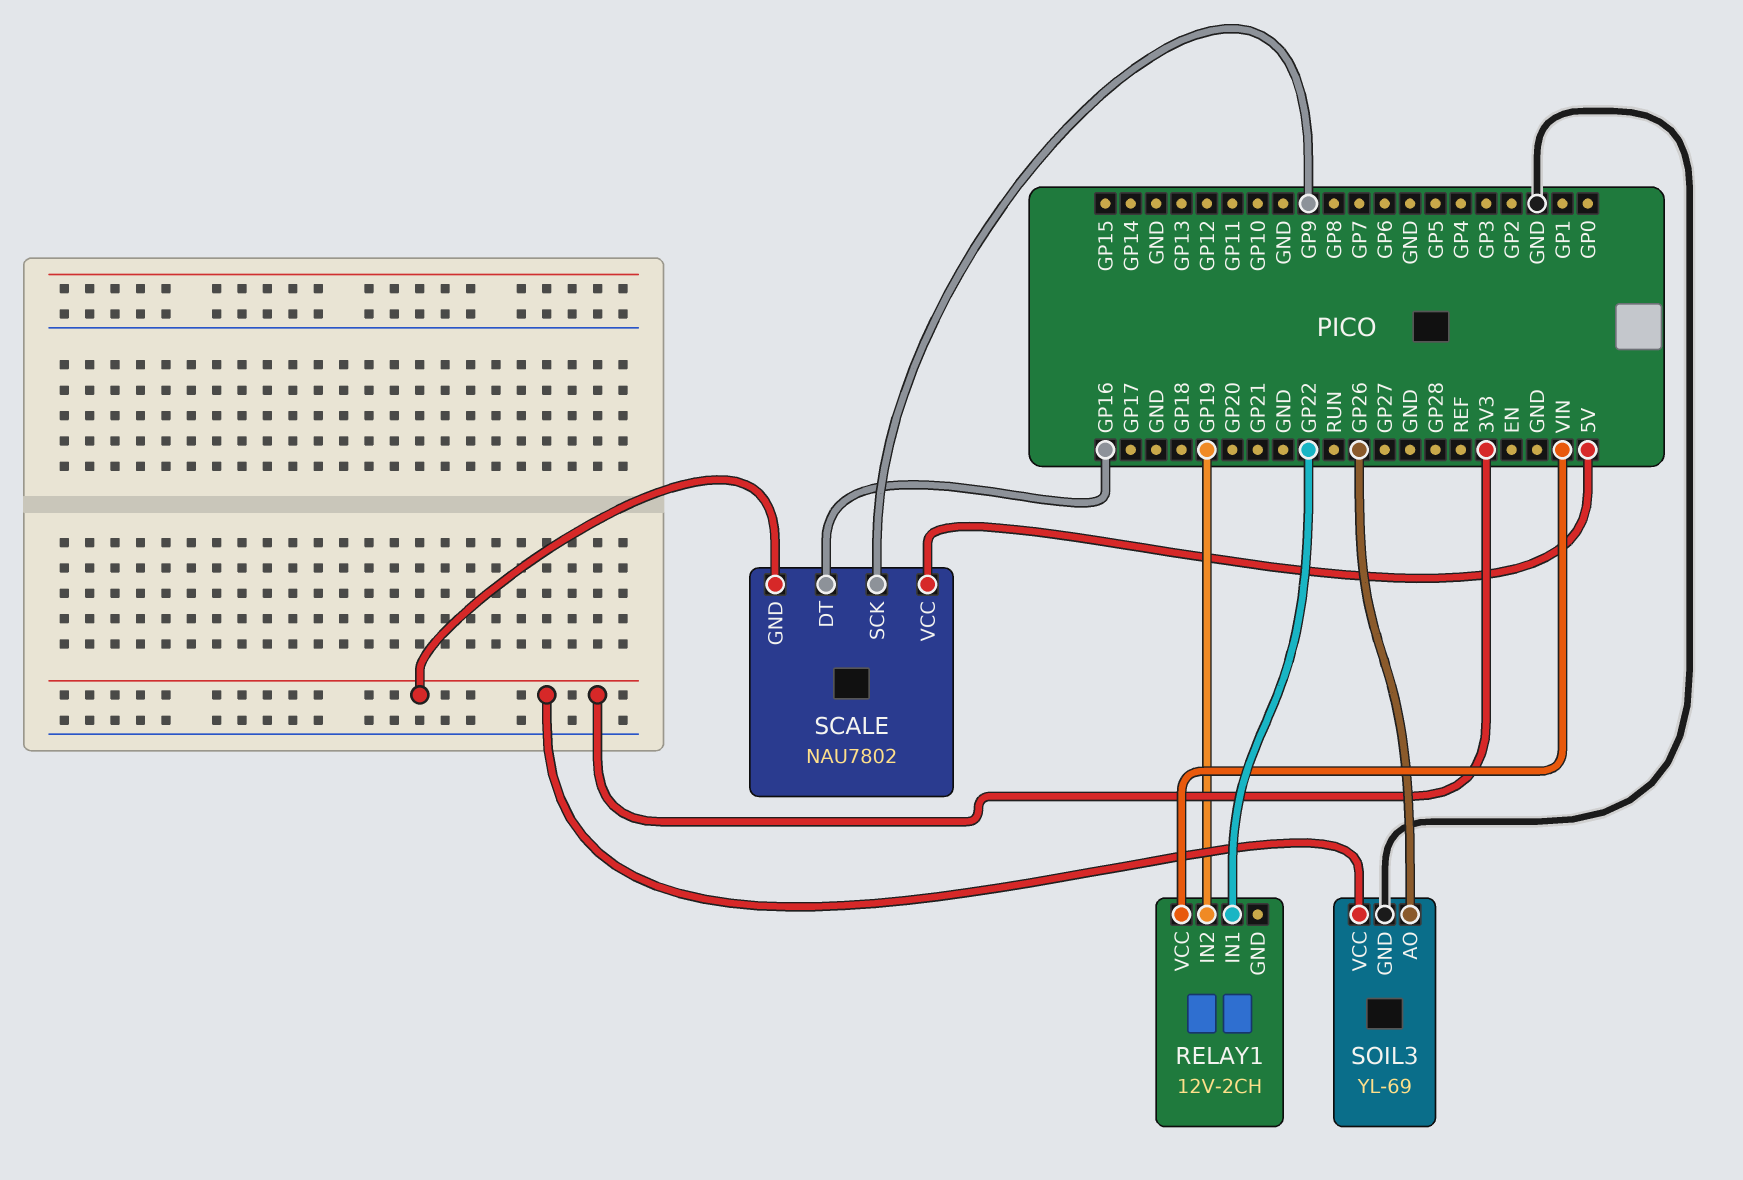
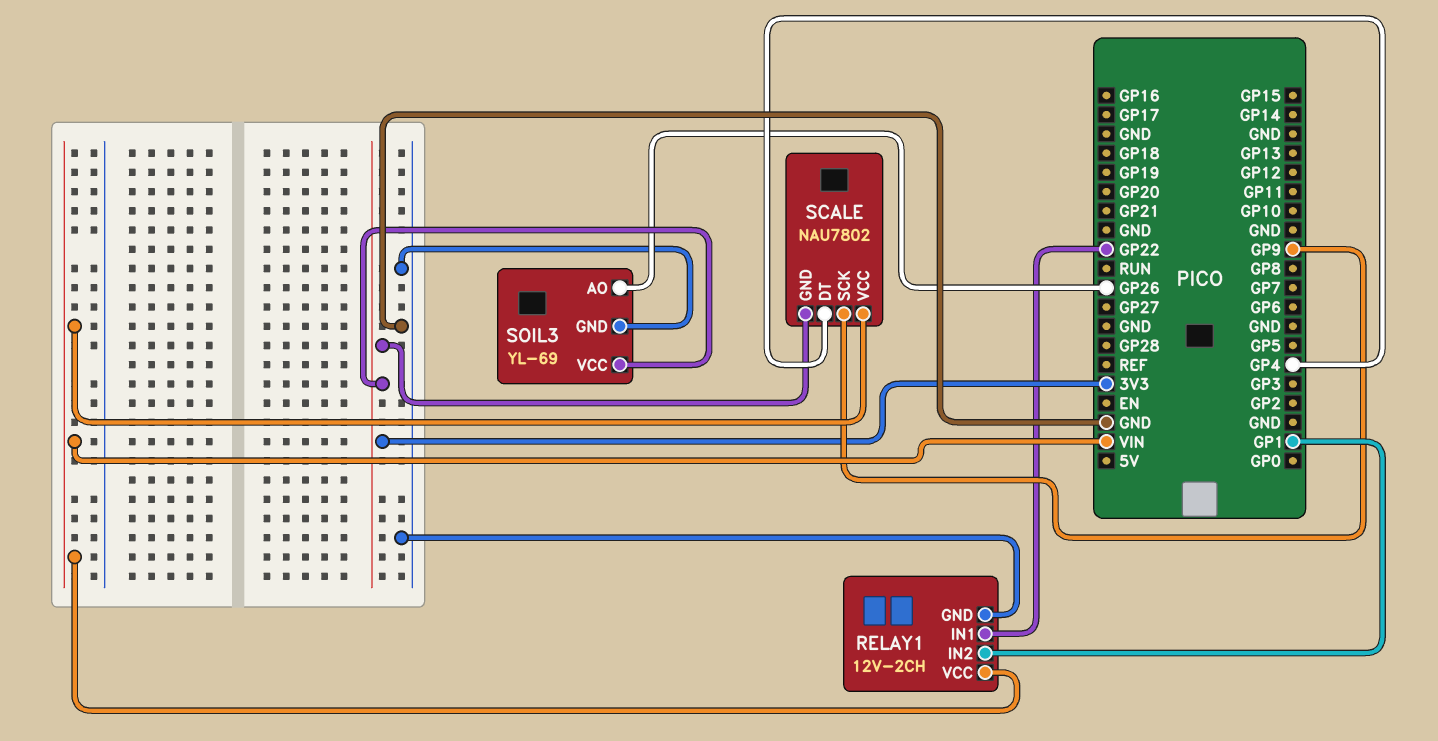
RELAY1 pin GND: none -> GND
RELAY1 pin IN2: GP19 -> GP1
SCALE pin DT: GP16 -> GP4
SCALE pin VCC: 5V -> VIN

